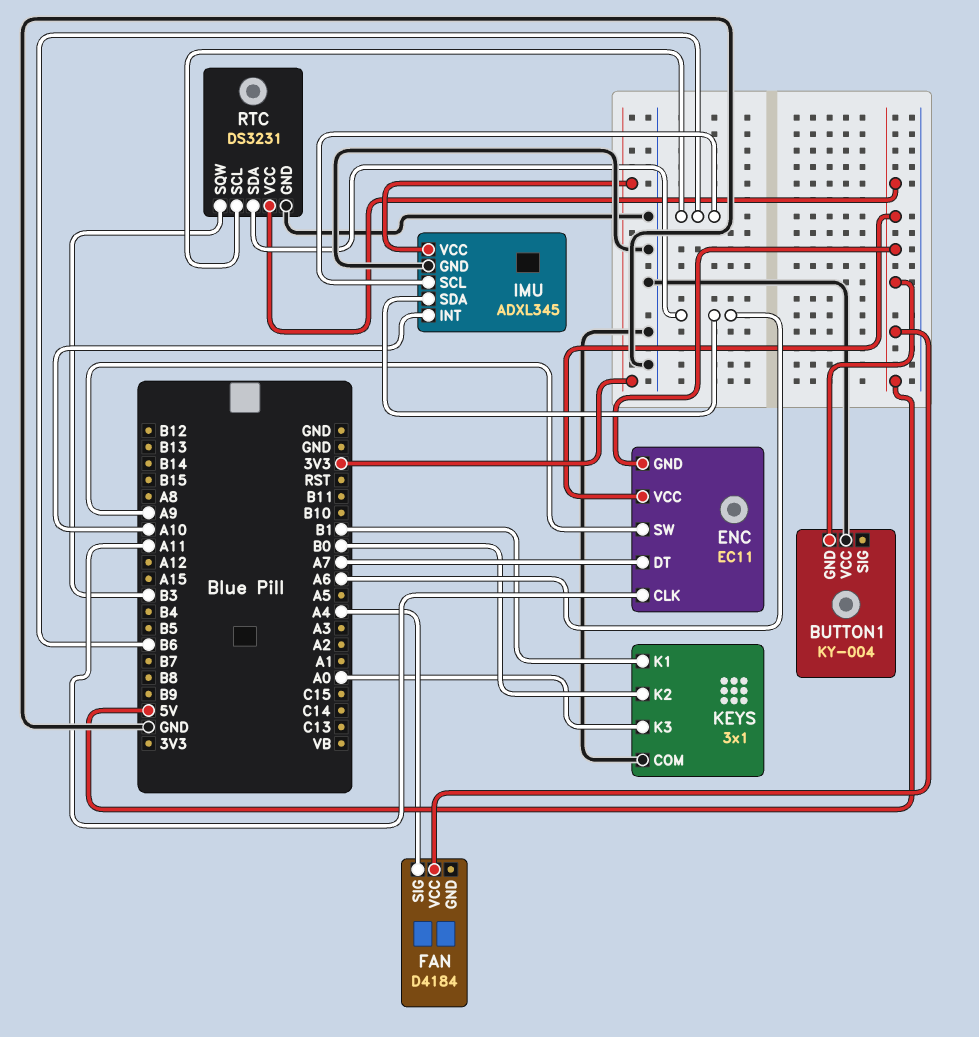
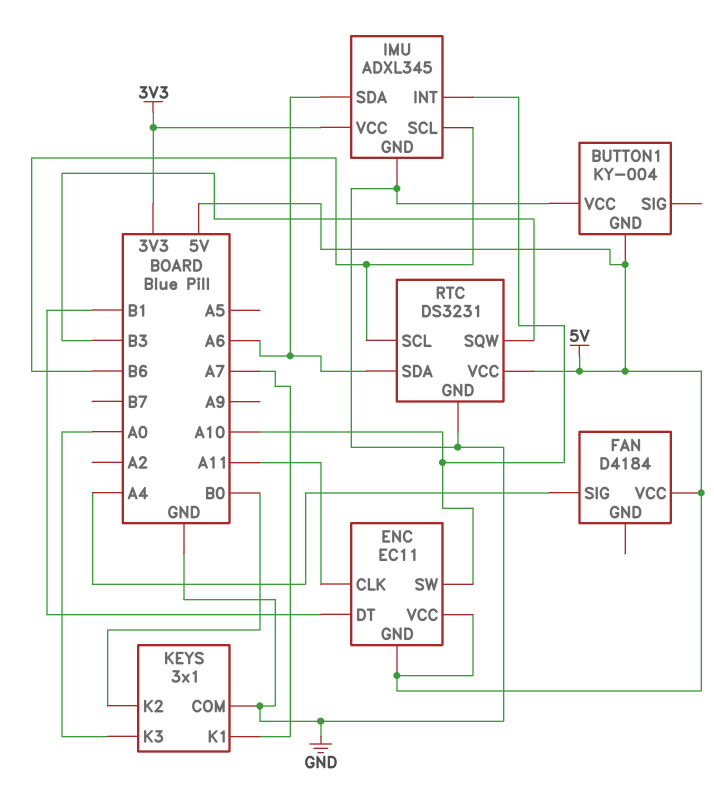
ENC pin DT: A7 -> B1
ENC pin SW: A9 -> A10
KEYS pin K1: B1 -> A7

